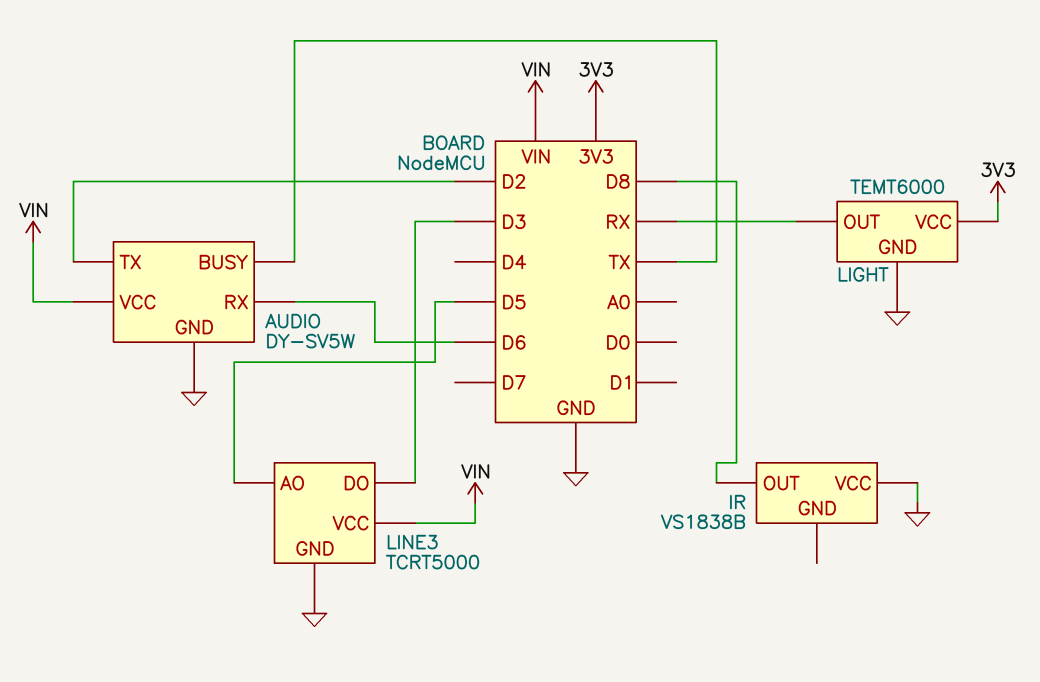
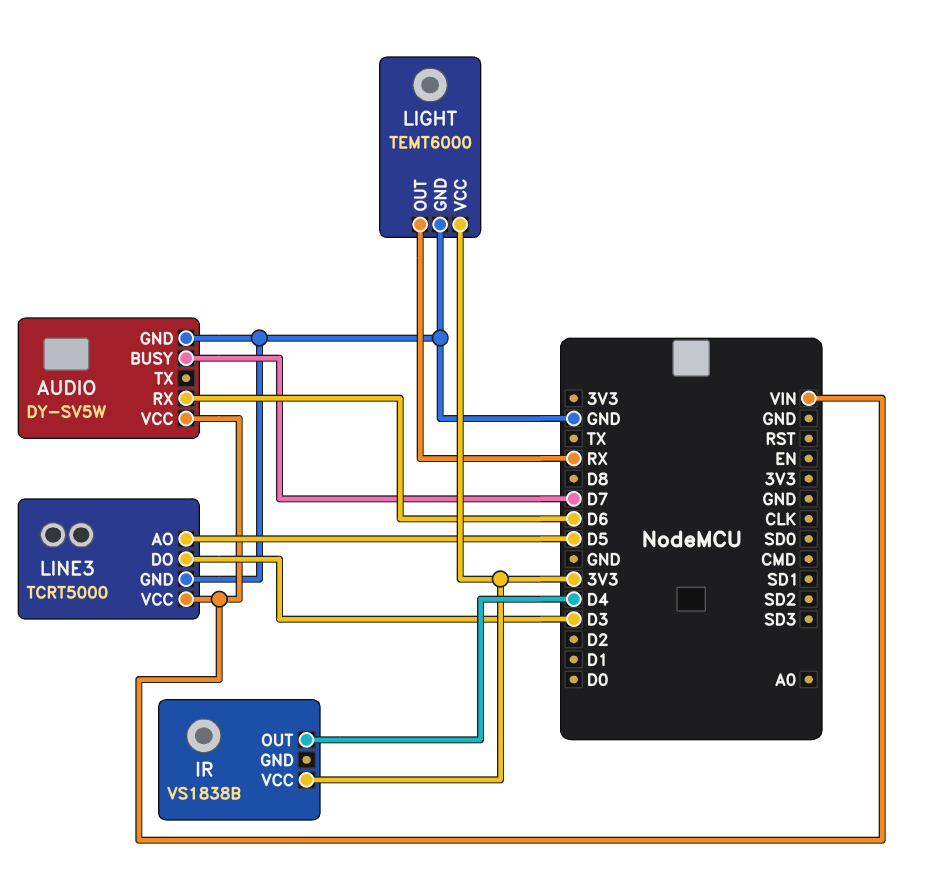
AUDIO pin BUSY: TX -> D7
AUDIO pin TX: D2 -> none
IR pin OUT: D8 -> D4
IR pin VCC: GND -> 3V3

